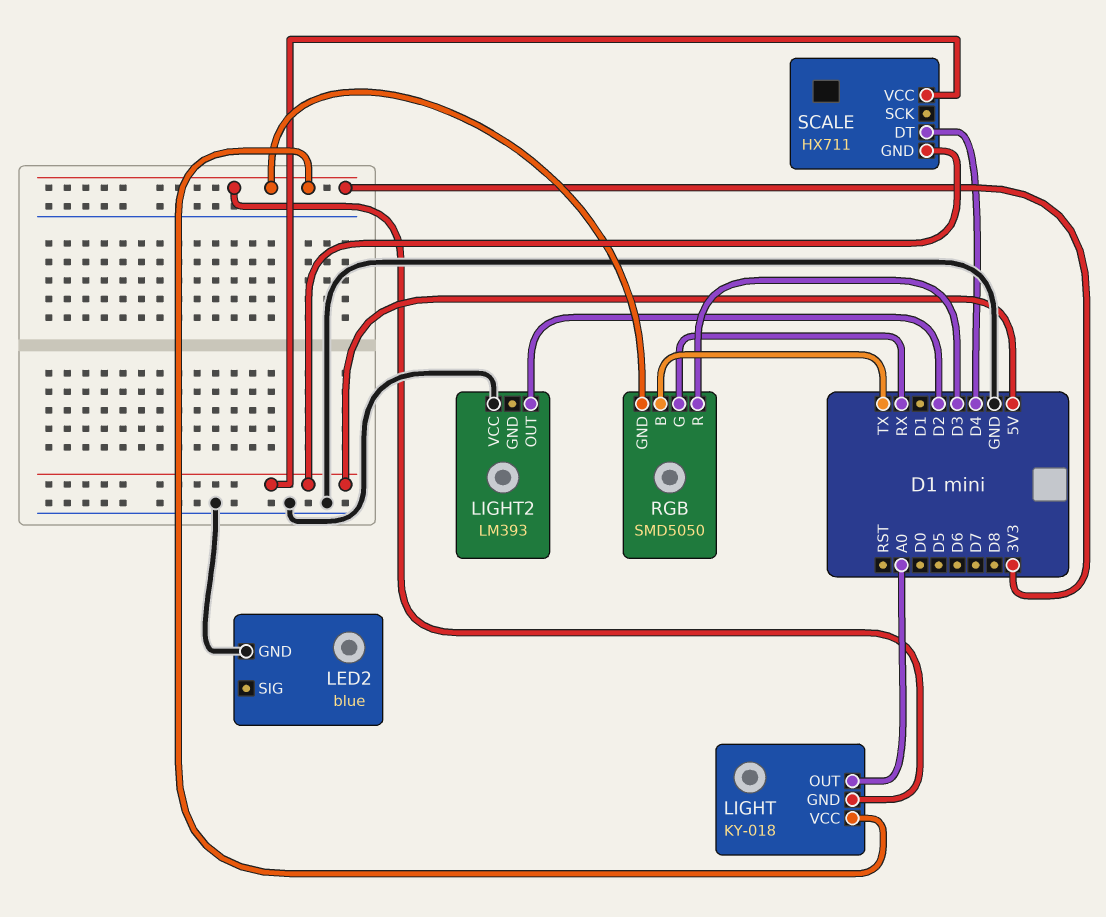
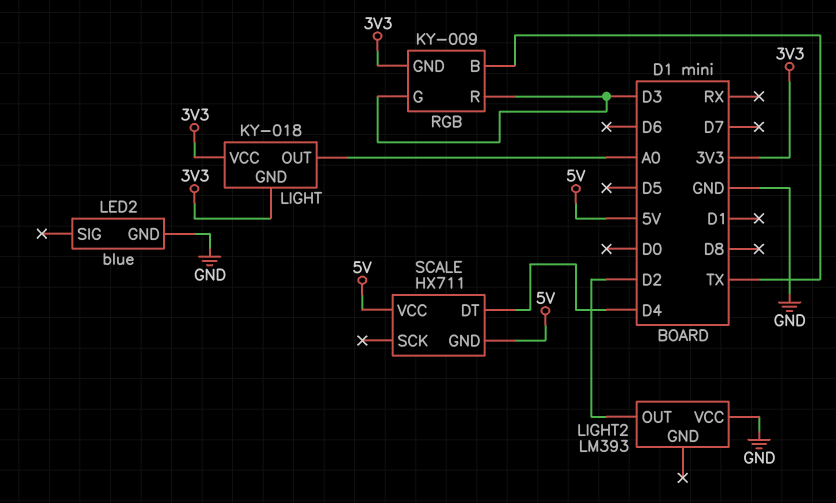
RGB: SMD5050 -> KY-009
RGB pin G: RX -> D3

